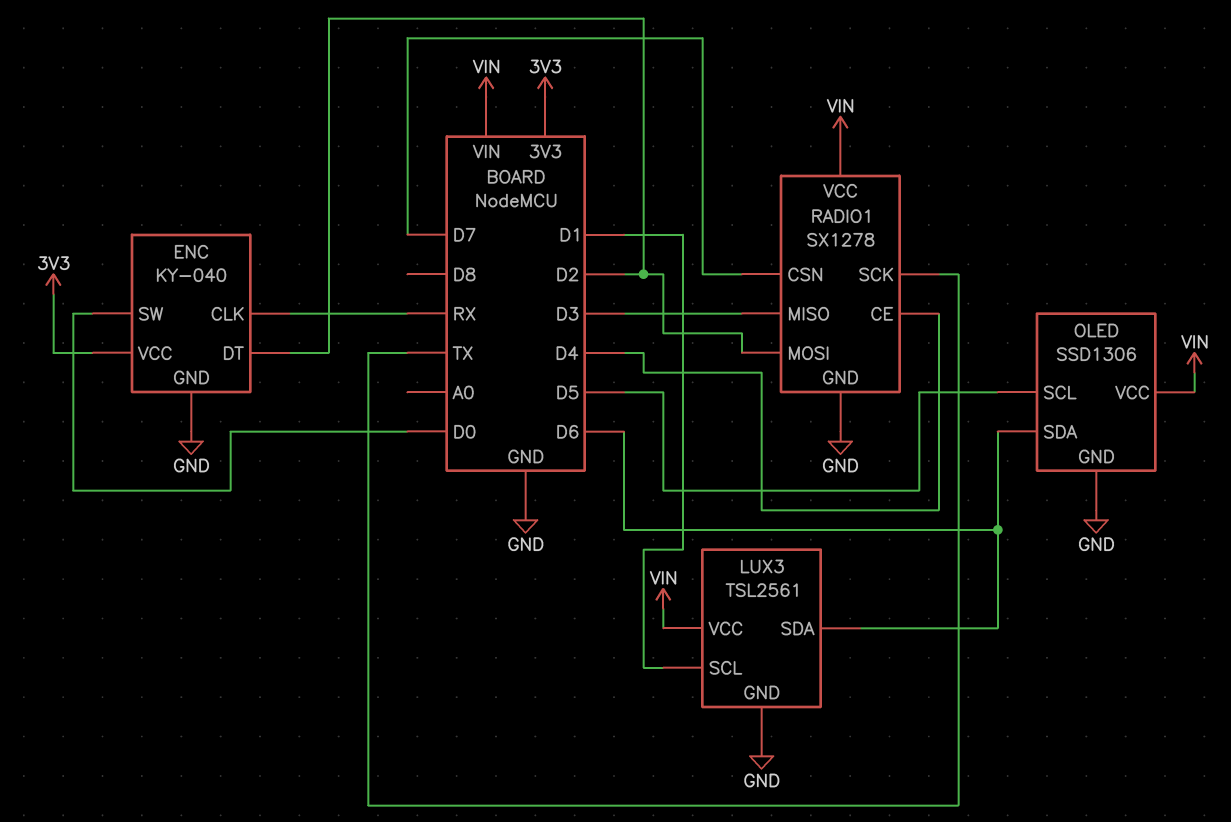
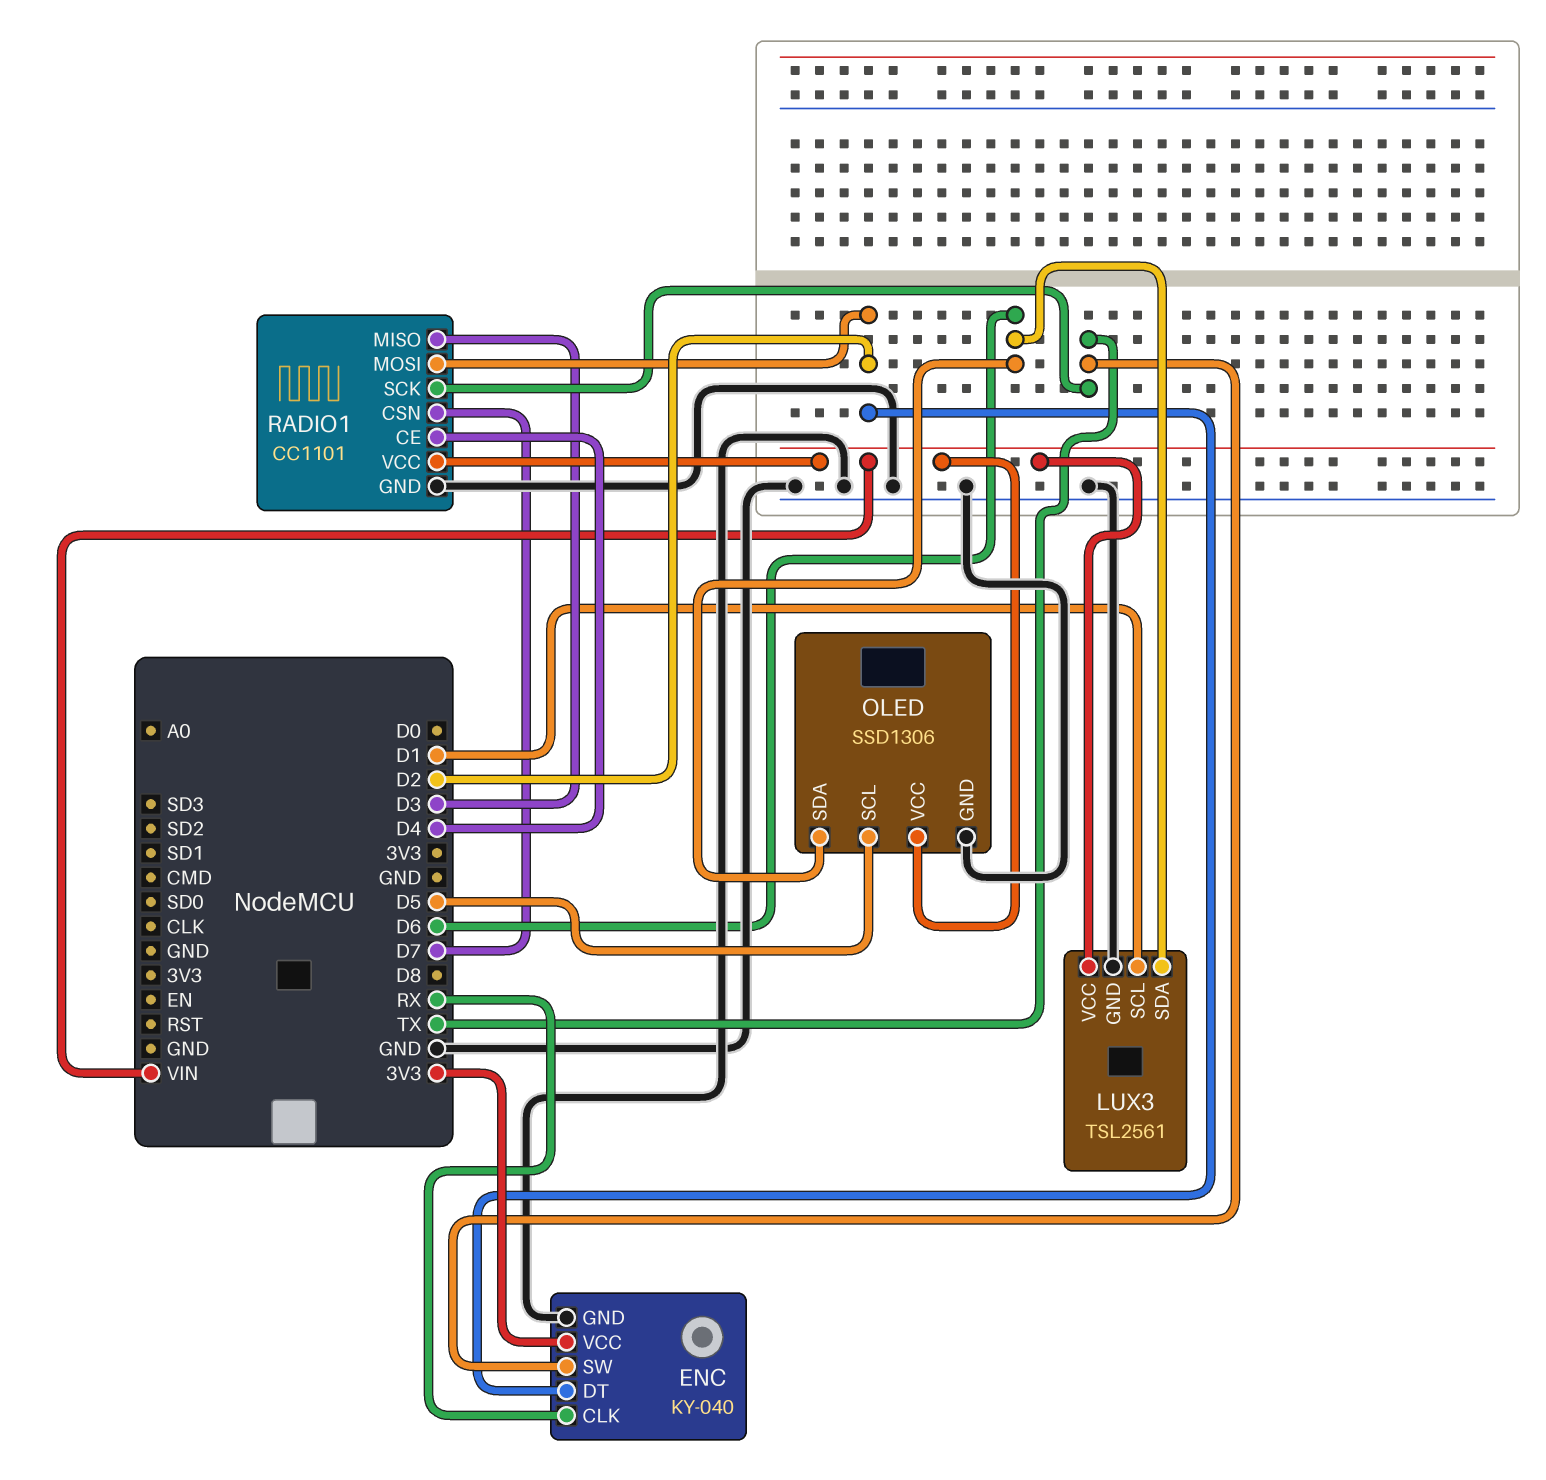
ENC pin SW: D0 -> TX
RADIO1: SX1278 -> CC1101

